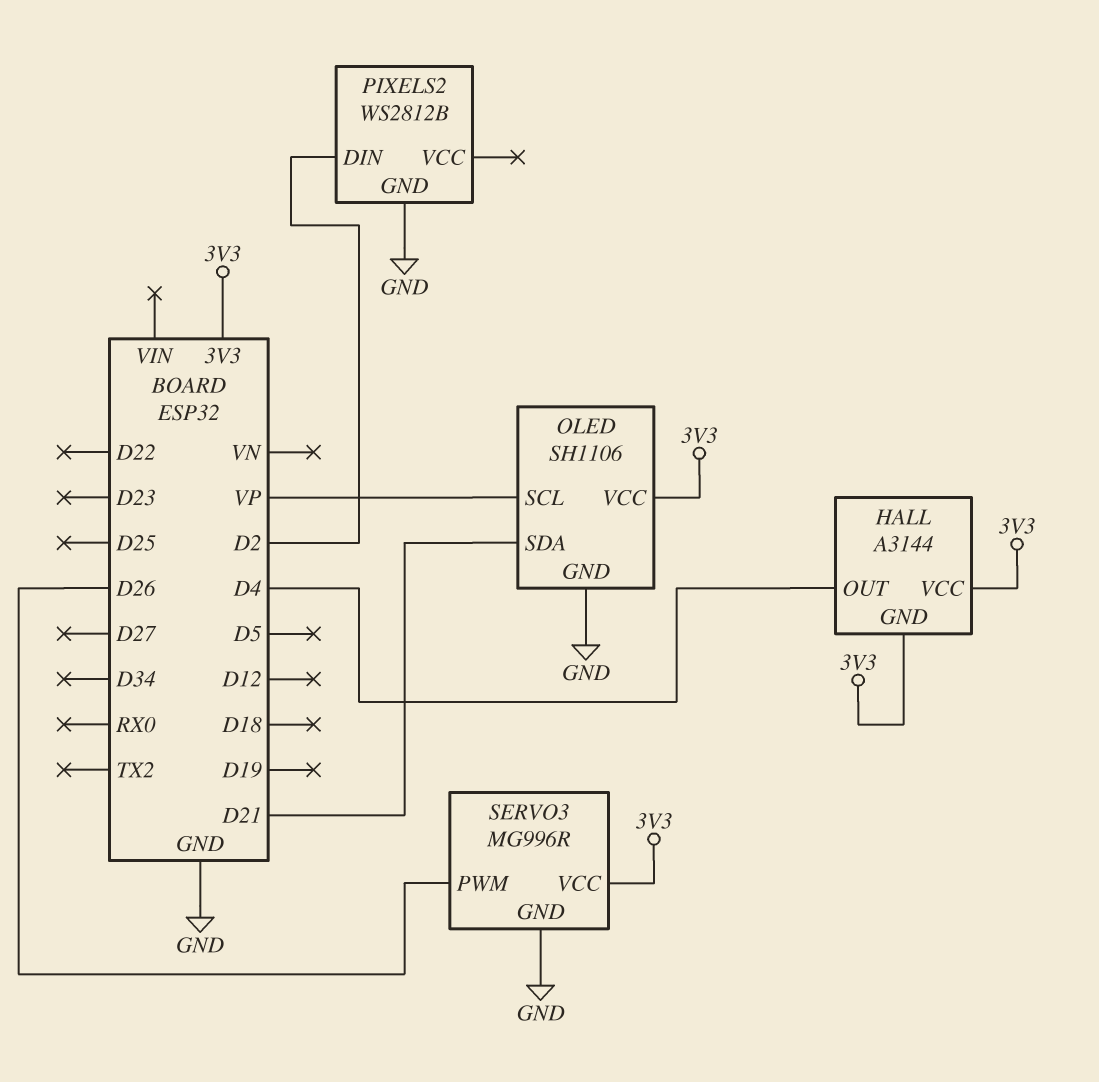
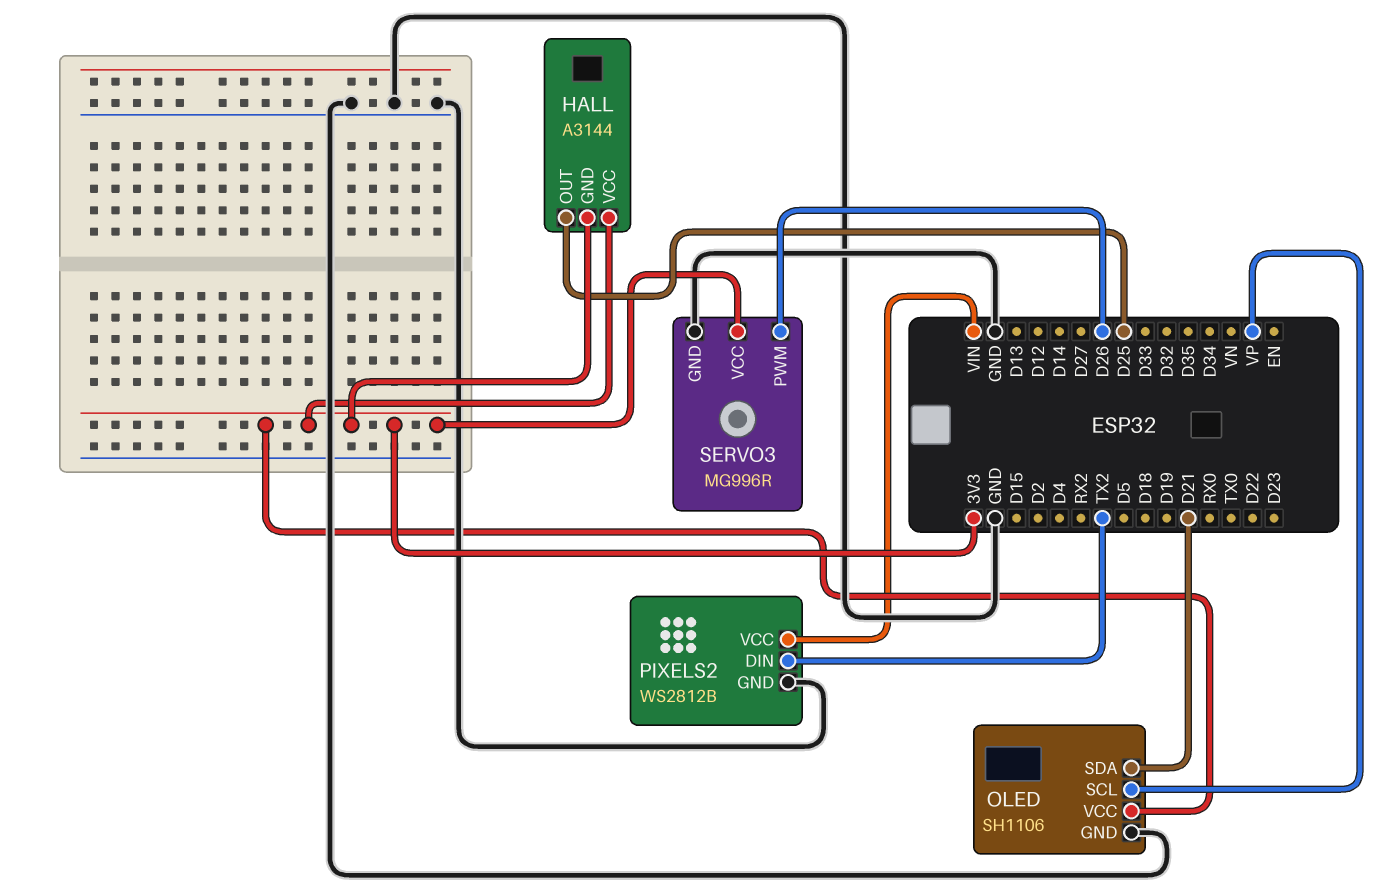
HALL pin OUT: D4 -> D25
PIXELS2 pin DIN: D2 -> TX2
PIXELS2 pin VCC: none -> VIN

